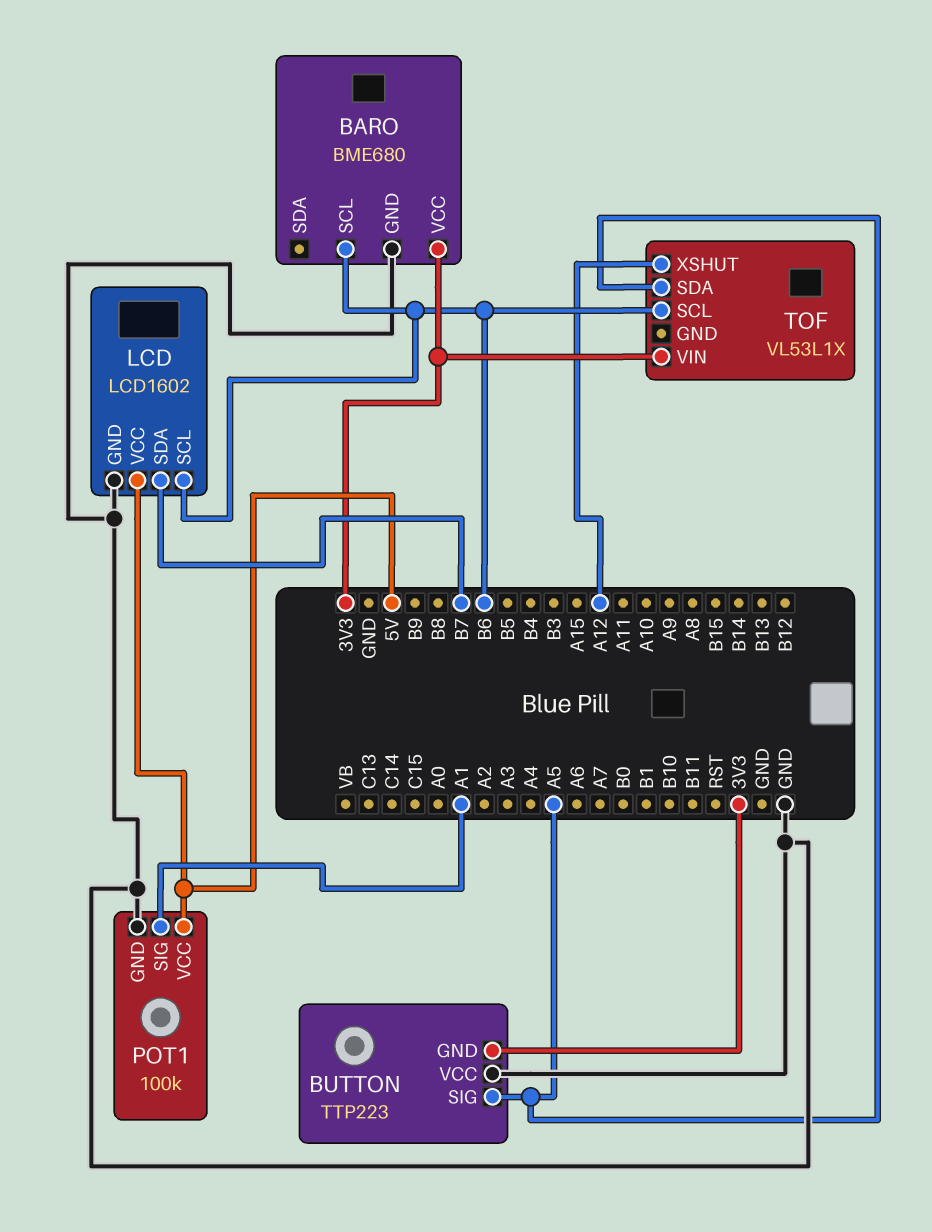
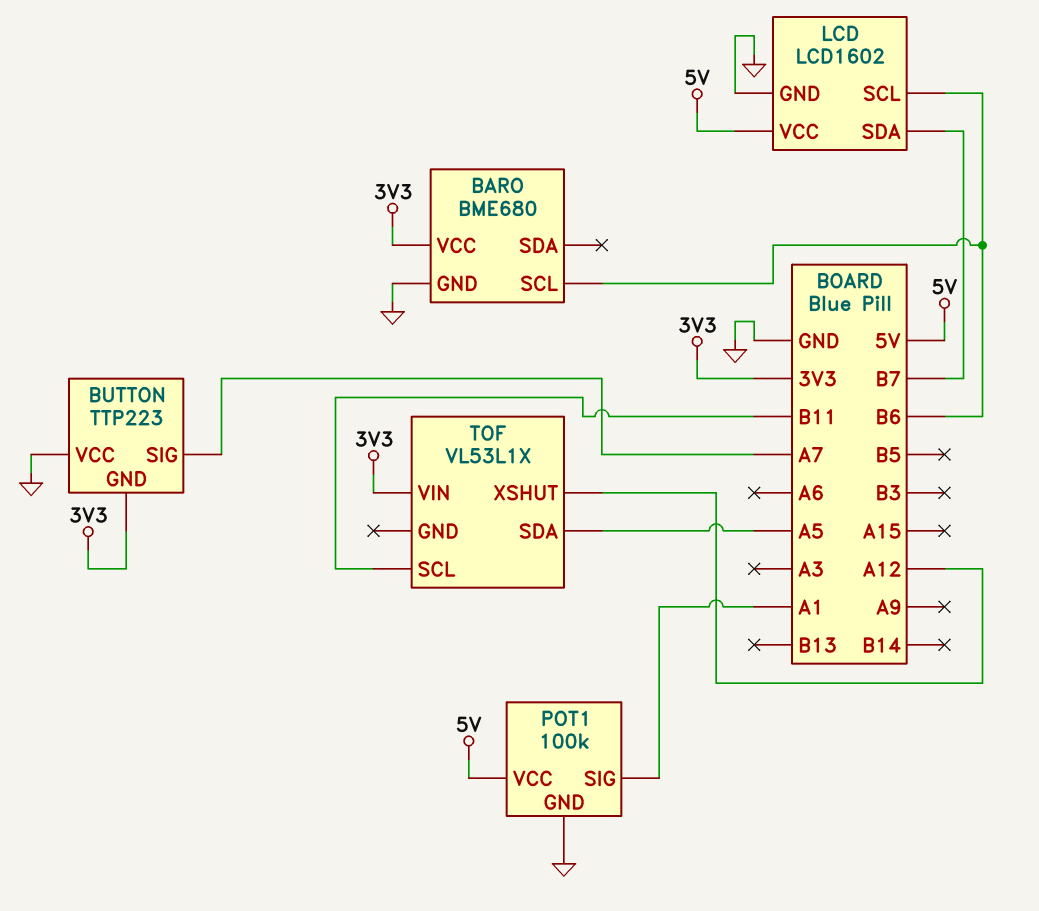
BUTTON pin SIG: A5 -> A7
TOF pin SCL: B6 -> B11

